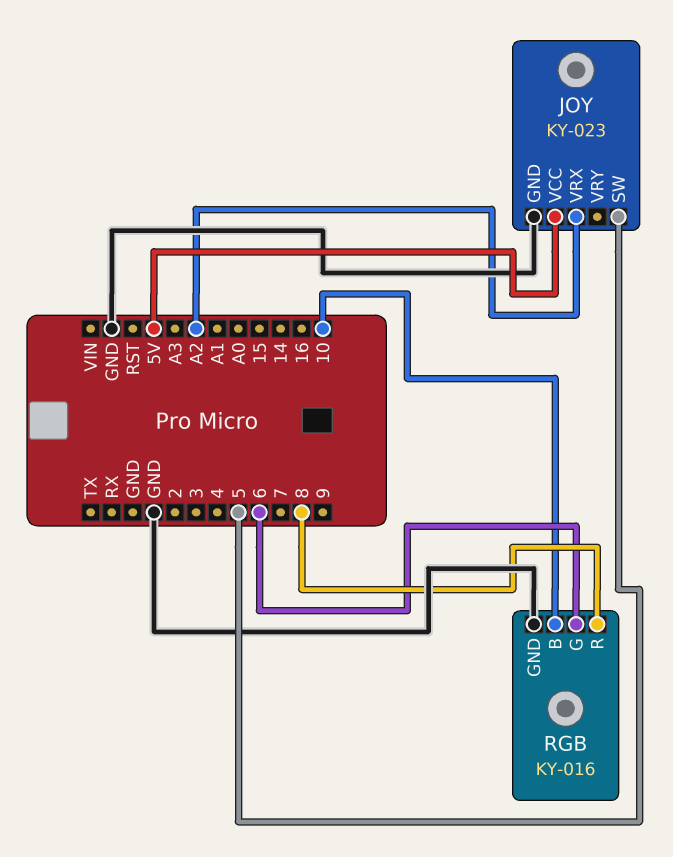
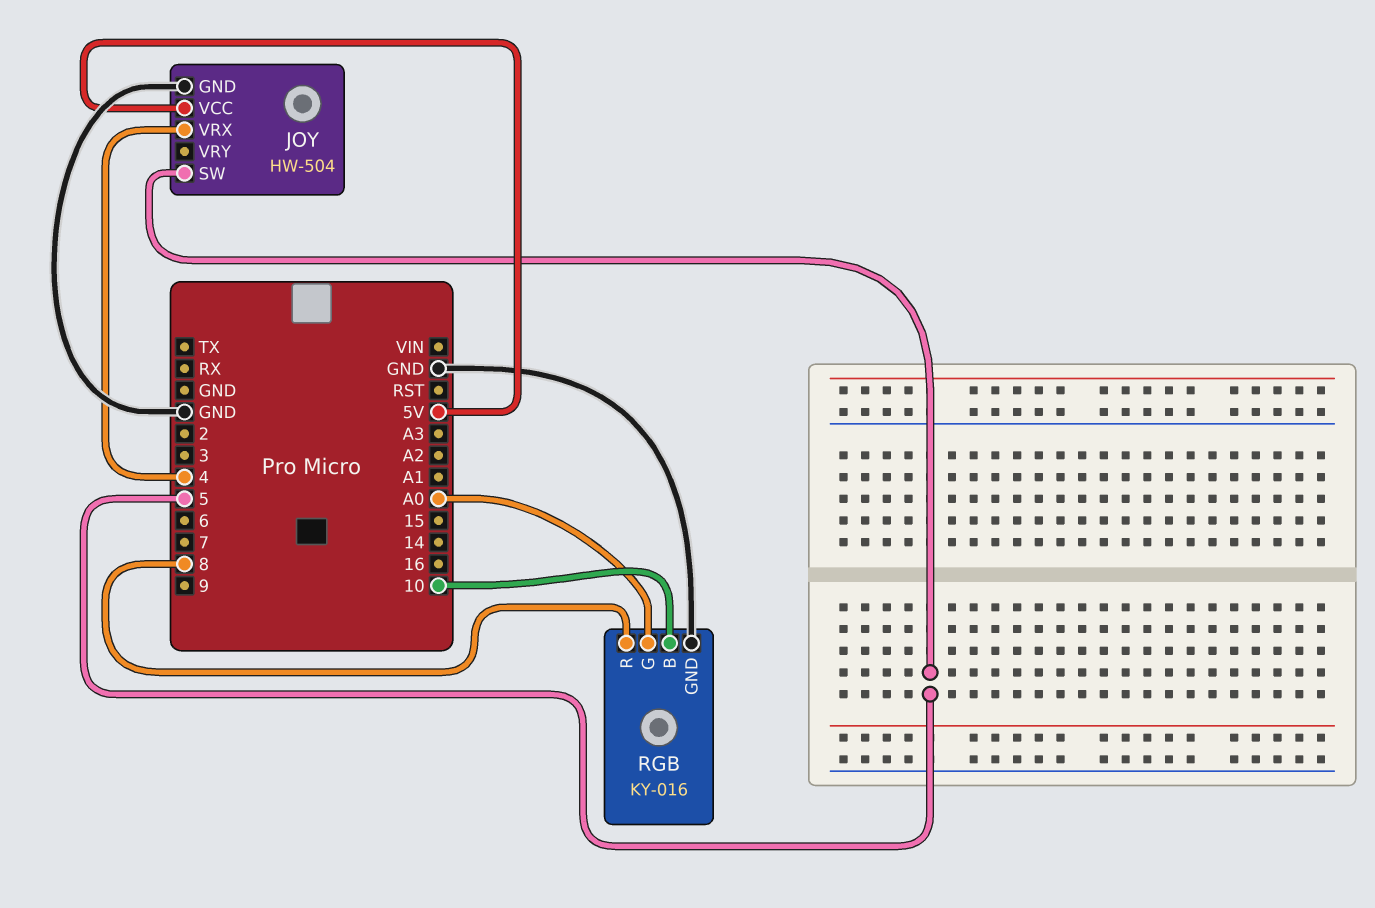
JOY: KY-023 -> HW-504
JOY pin VRX: A2 -> 4
RGB pin G: 6 -> A0

